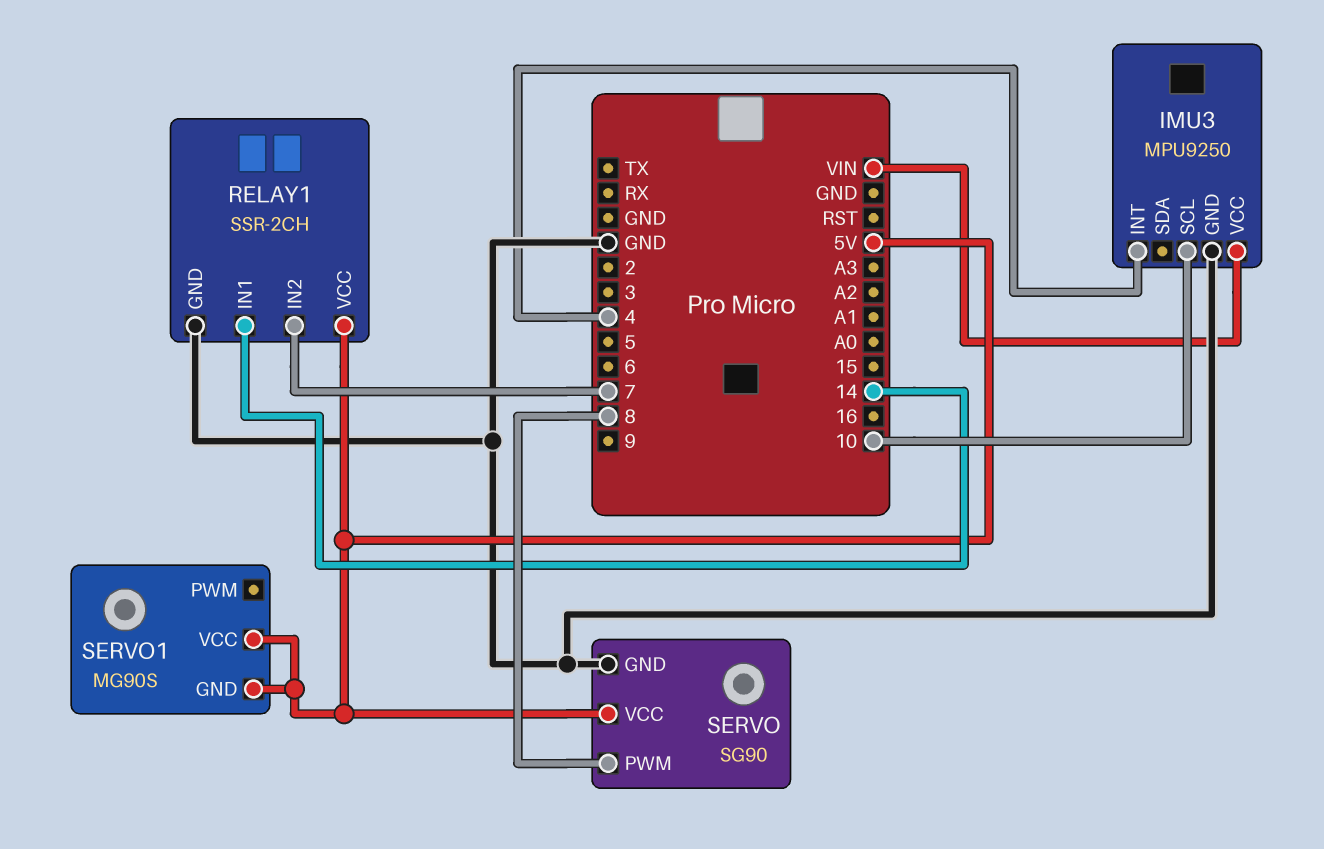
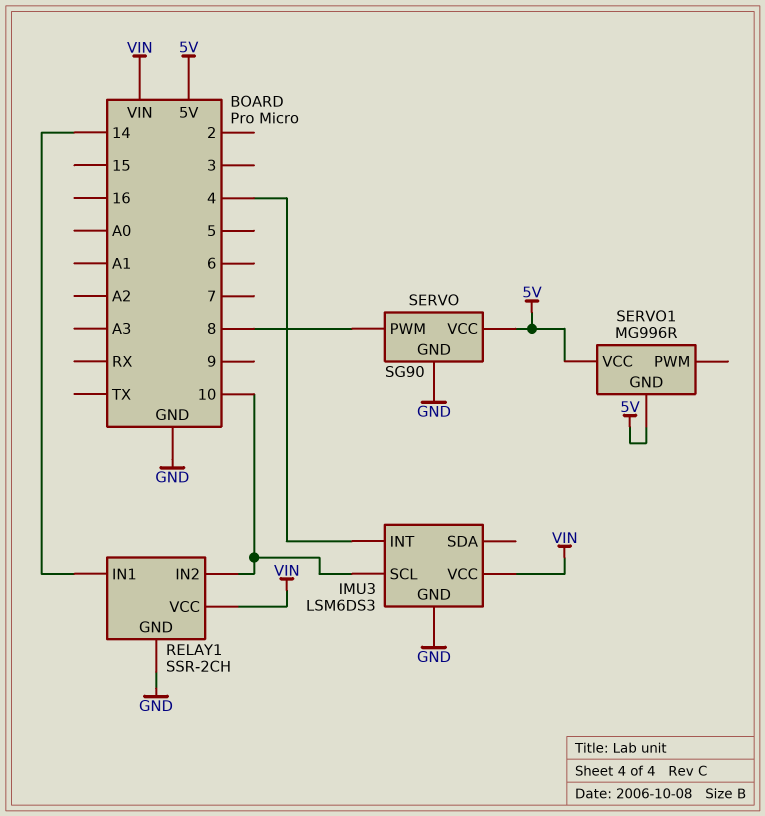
IMU3: MPU9250 -> LSM6DS3
RELAY1 pin IN2: 7 -> 10
RELAY1 pin VCC: 5V -> VIN
SERVO1: MG90S -> MG996R

